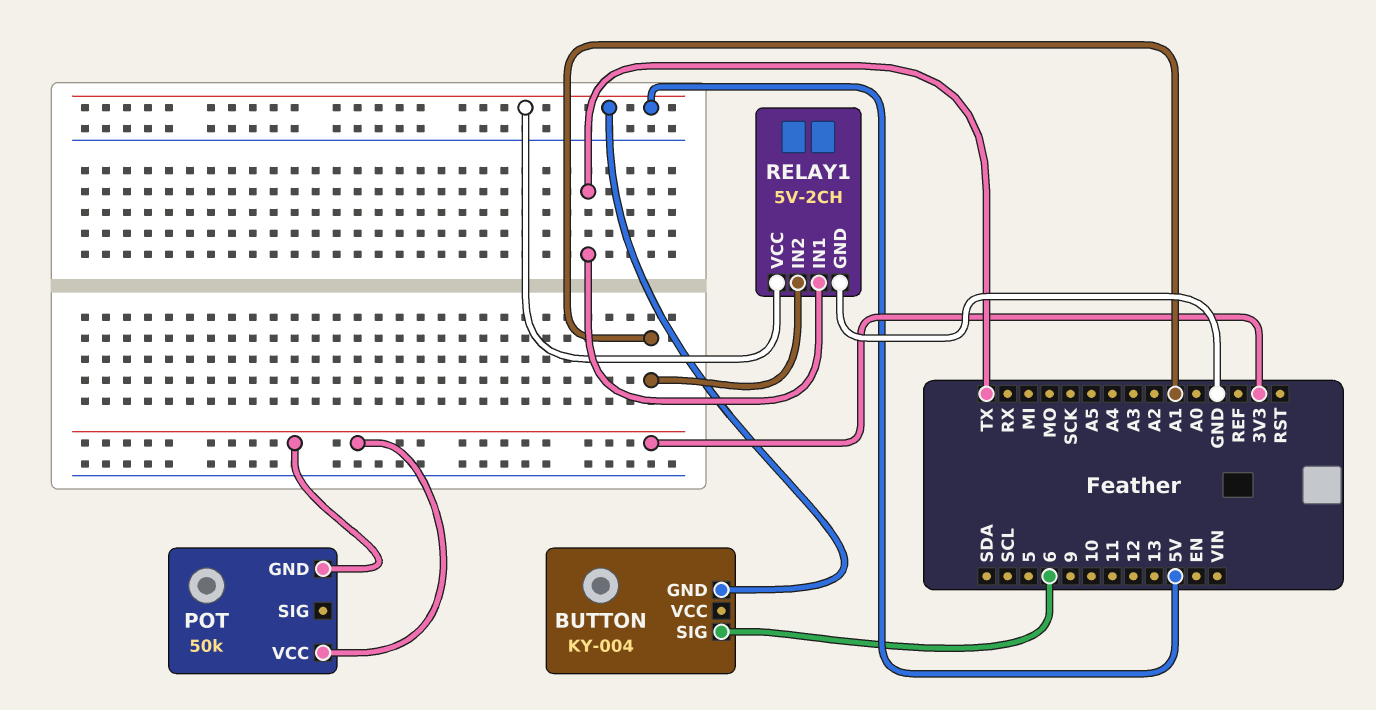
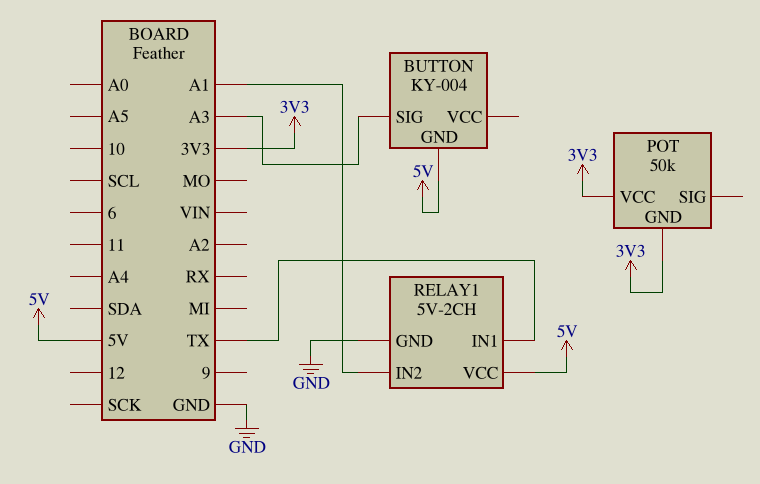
BUTTON pin SIG: 6 -> A3

